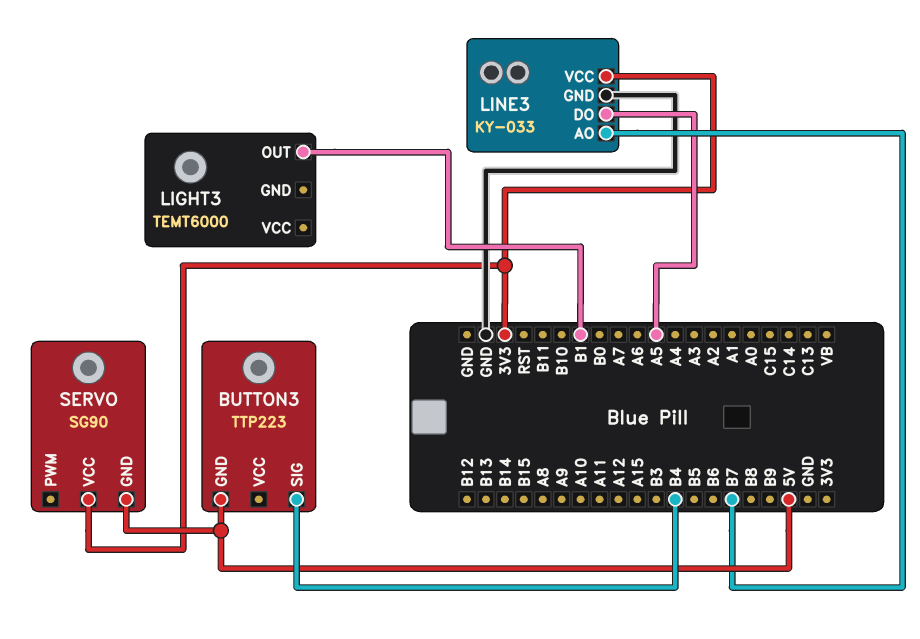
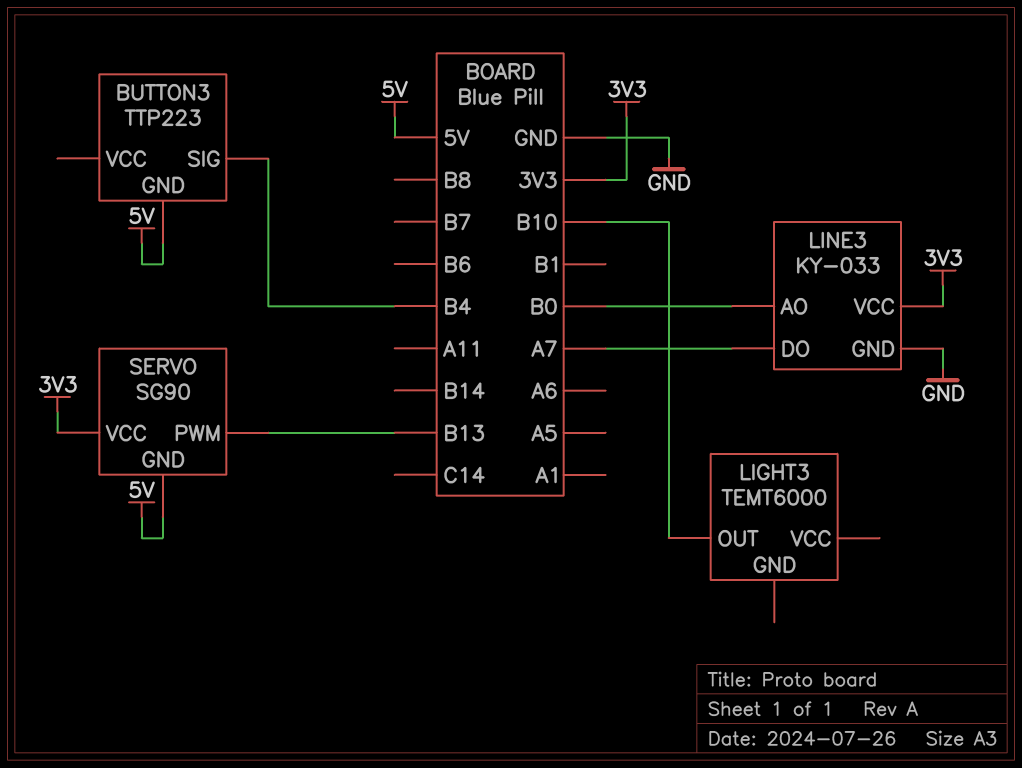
LIGHT3 pin OUT: B1 -> B10
LINE3 pin AO: B7 -> B0
LINE3 pin DO: A5 -> A7
SERVO pin PWM: none -> B13

